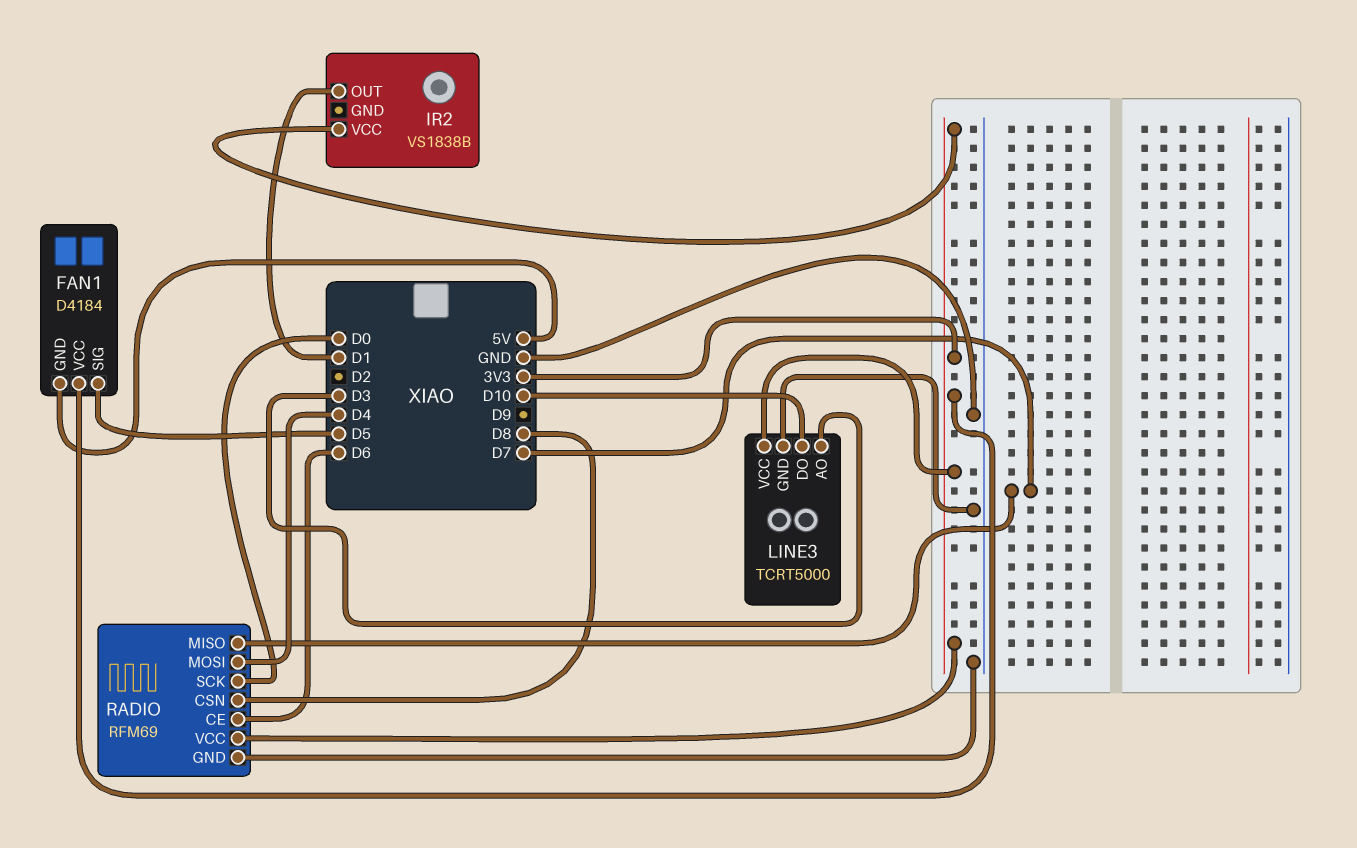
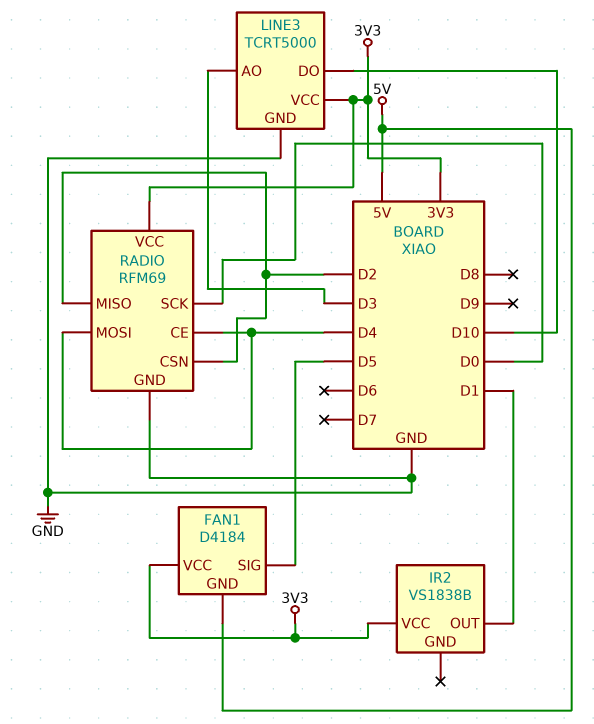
RADIO pin CE: D6 -> D4
RADIO pin CSN: D8 -> D2
RADIO pin MISO: D7 -> D2

